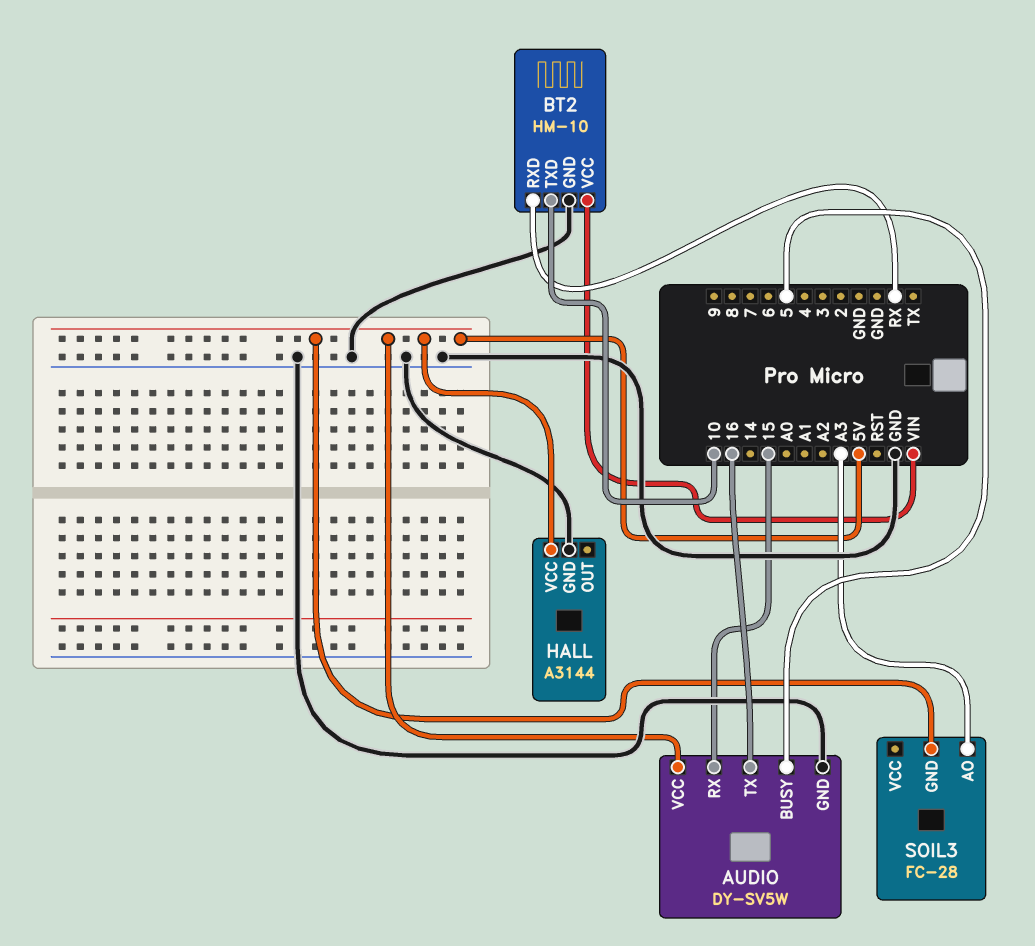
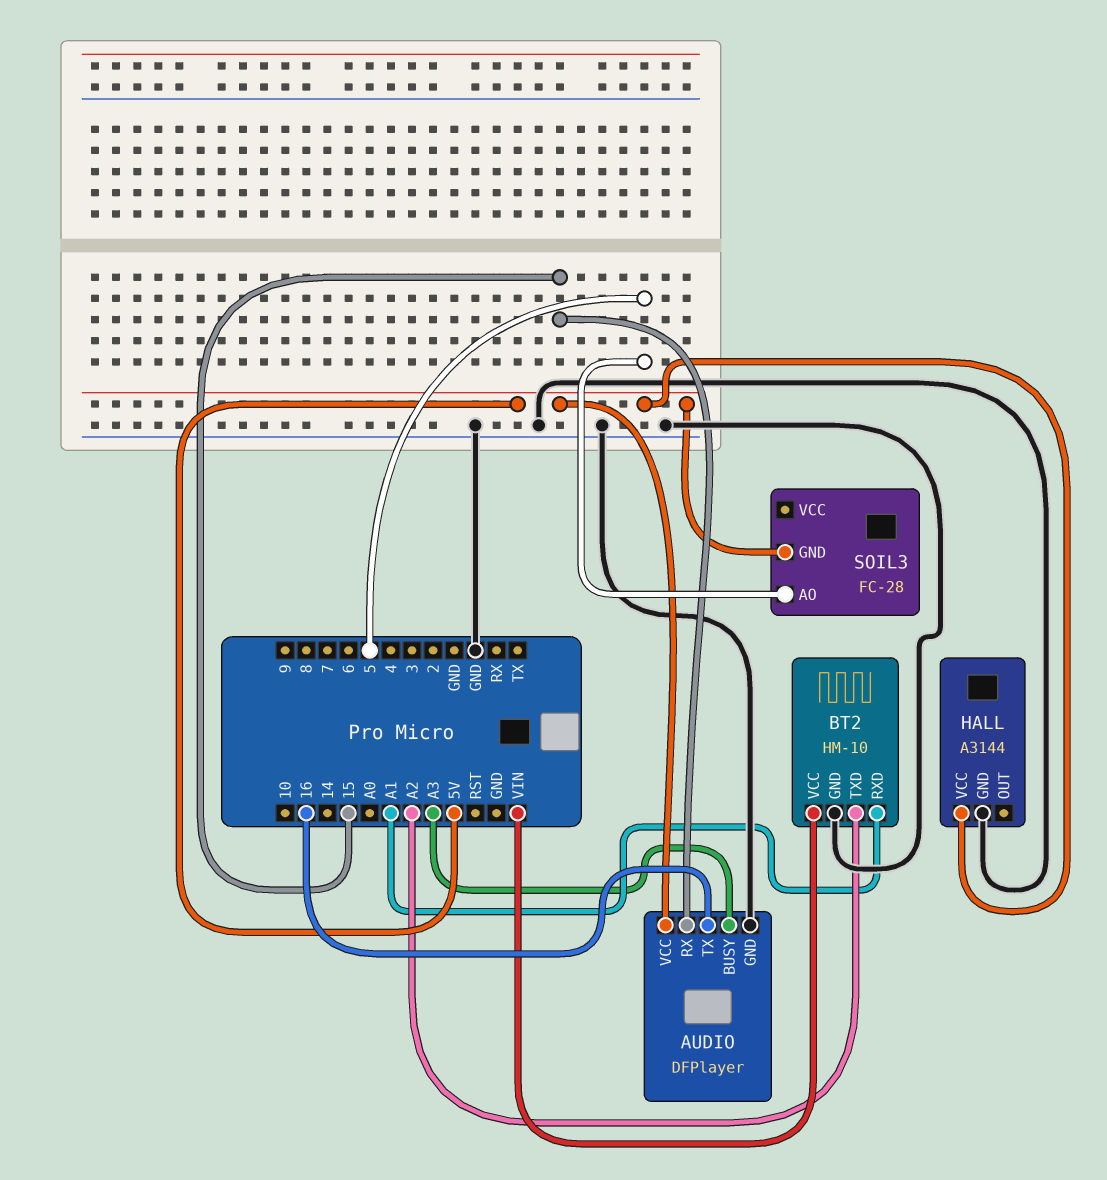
AUDIO: DY-SV5W -> DFPlayer
AUDIO pin BUSY: 5 -> A3
BT2 pin RXD: RX -> A1
BT2 pin TXD: 10 -> A2
SOIL3 pin AO: A3 -> 5

